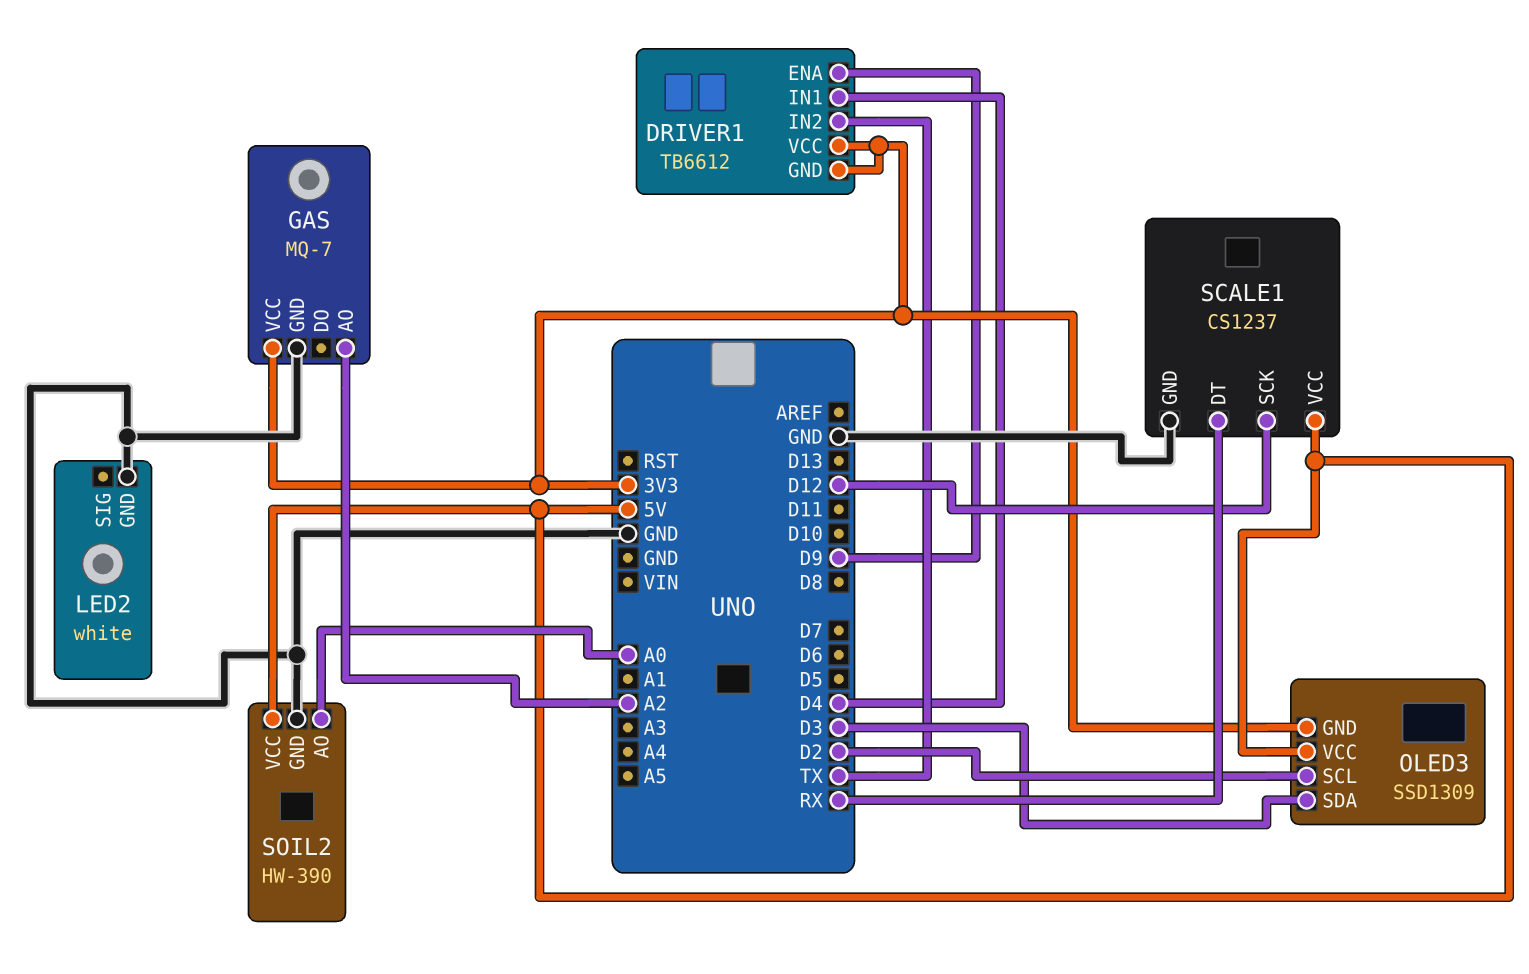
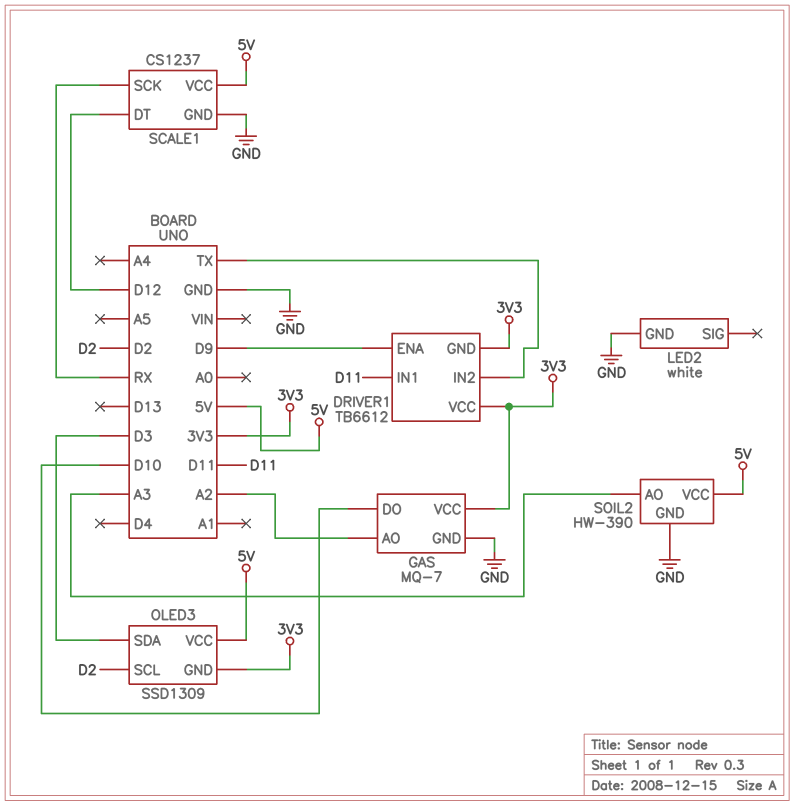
DRIVER1 pin IN1: D4 -> D11
GAS pin DO: none -> D10
SCALE1 pin DT: RX -> D12
SCALE1 pin SCK: D12 -> RX
SOIL2 pin AO: A0 -> A3

